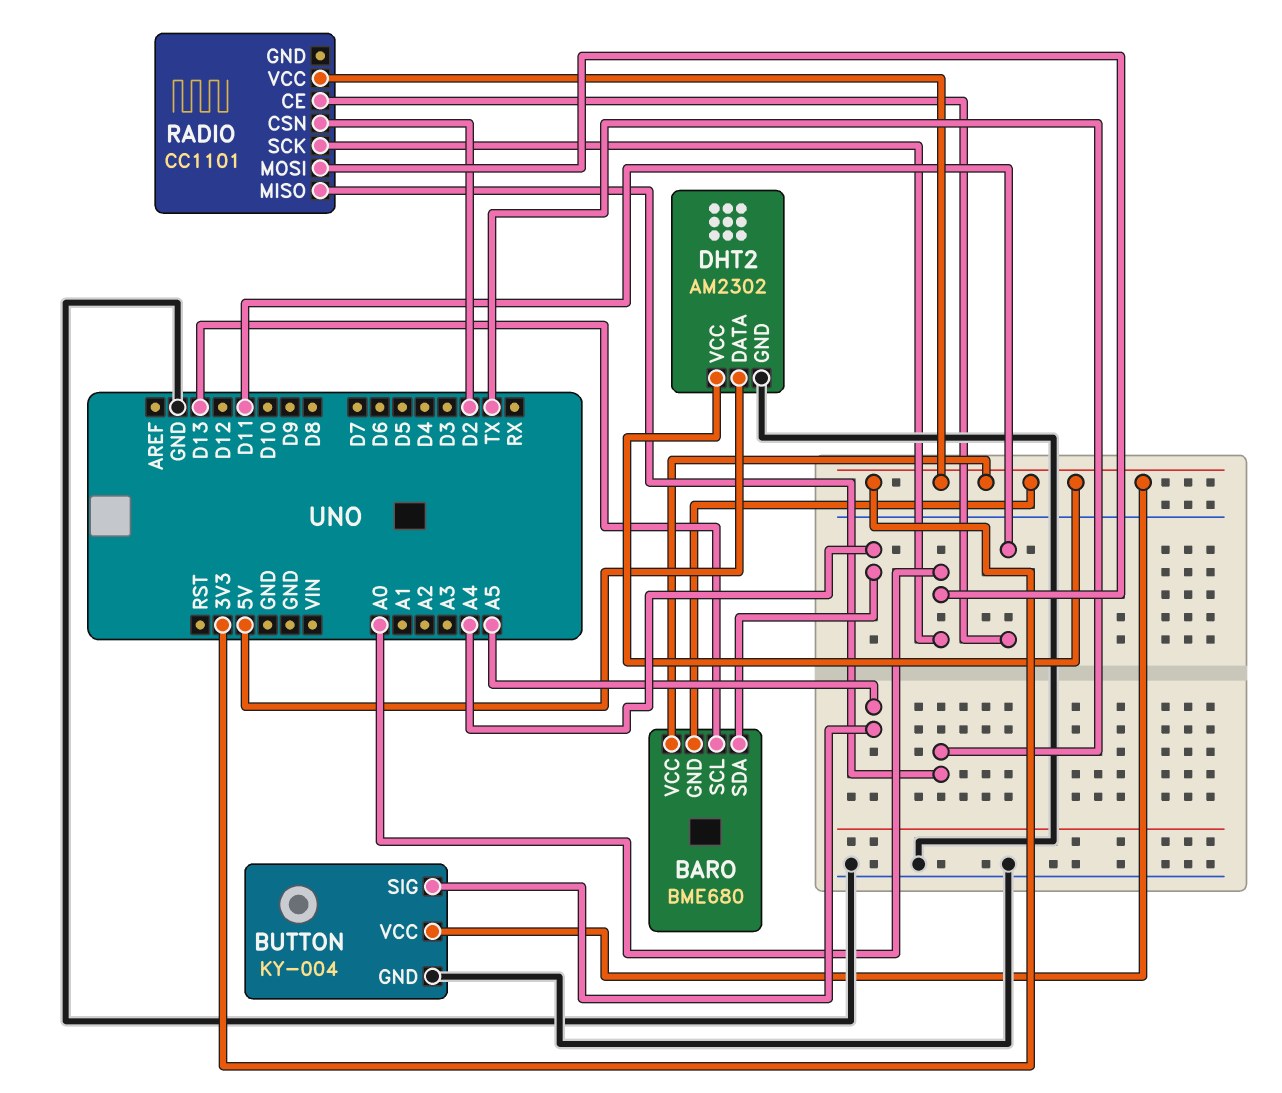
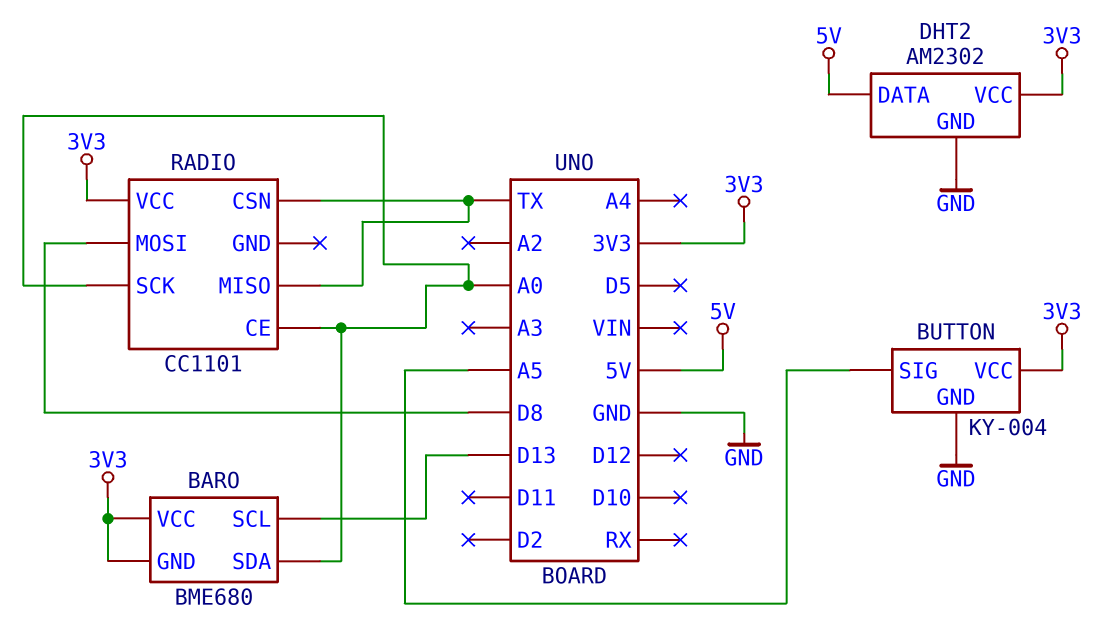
BARO pin SDA: A4 -> A0
RADIO pin CE: D11 -> A0
RADIO pin CSN: D2 -> TX
RADIO pin MOSI: A0 -> D8

